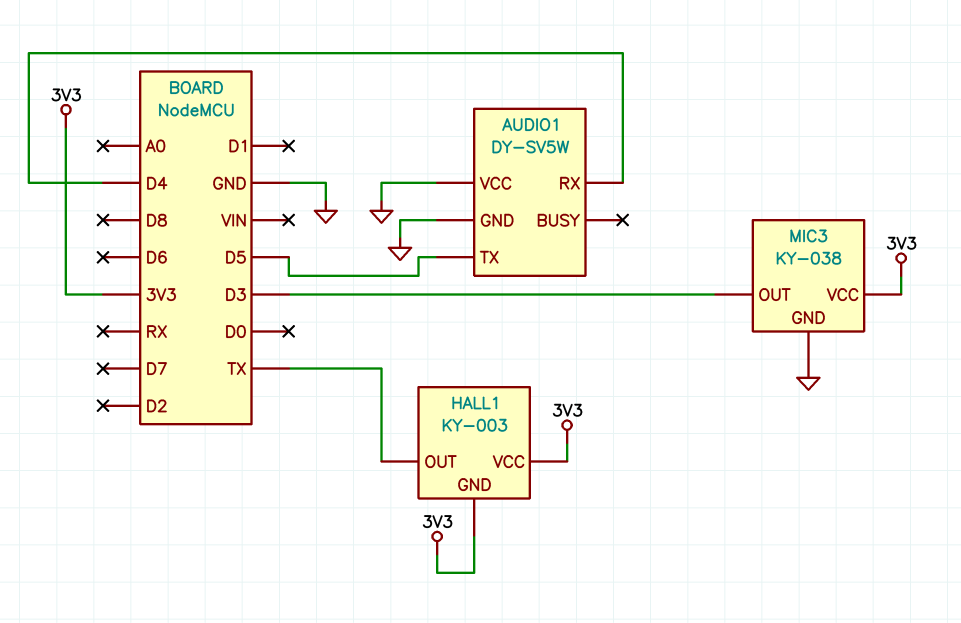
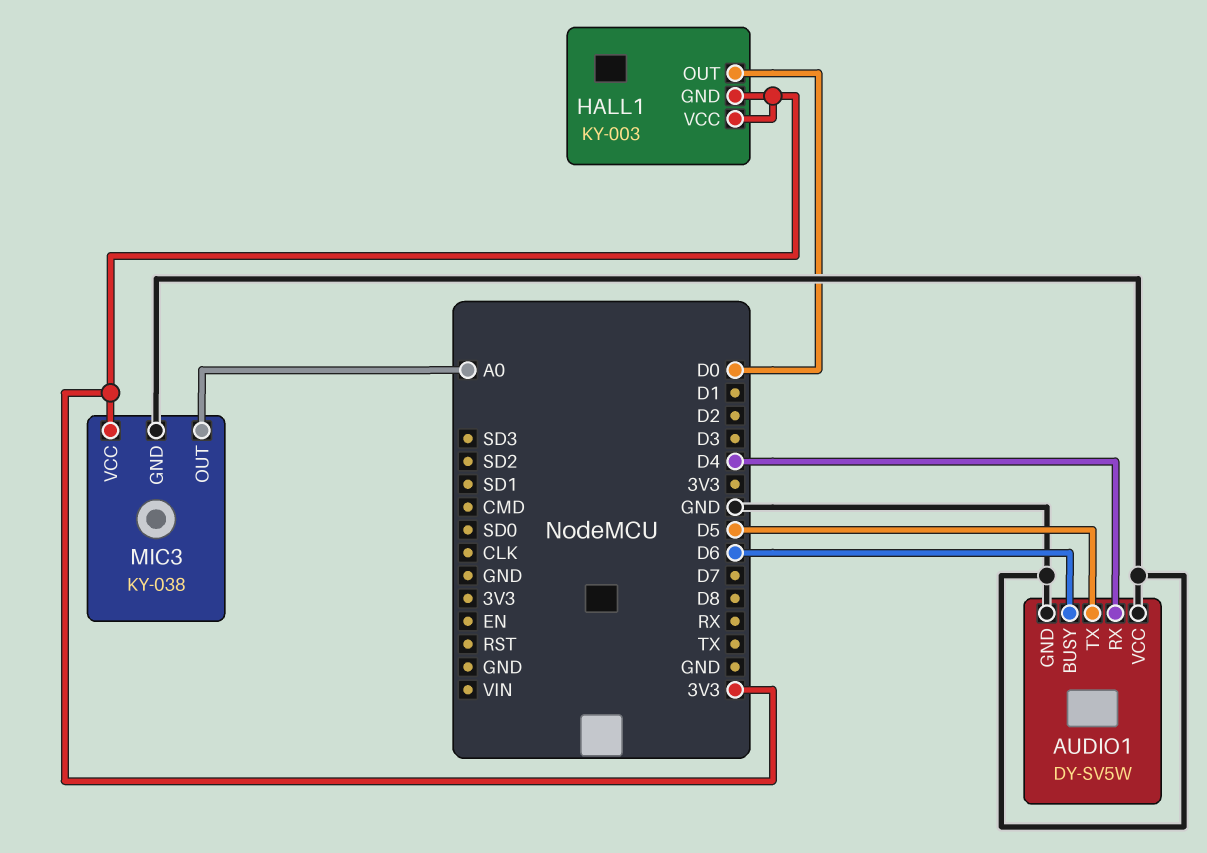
AUDIO1 pin BUSY: none -> D6
HALL1 pin OUT: TX -> D0
MIC3 pin OUT: D3 -> A0

